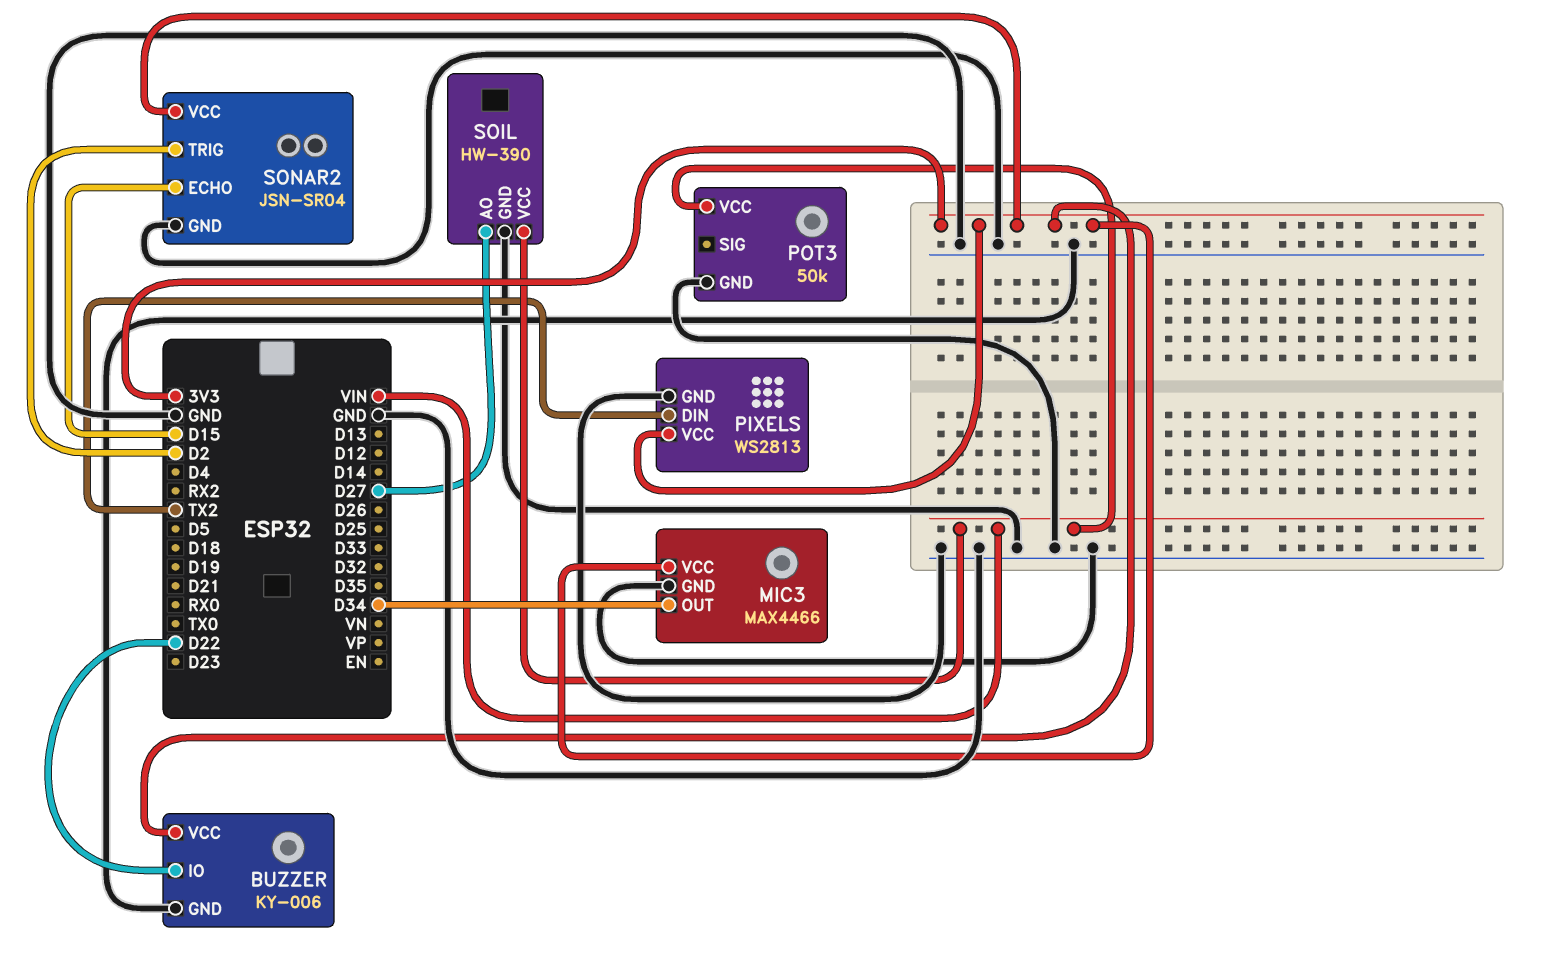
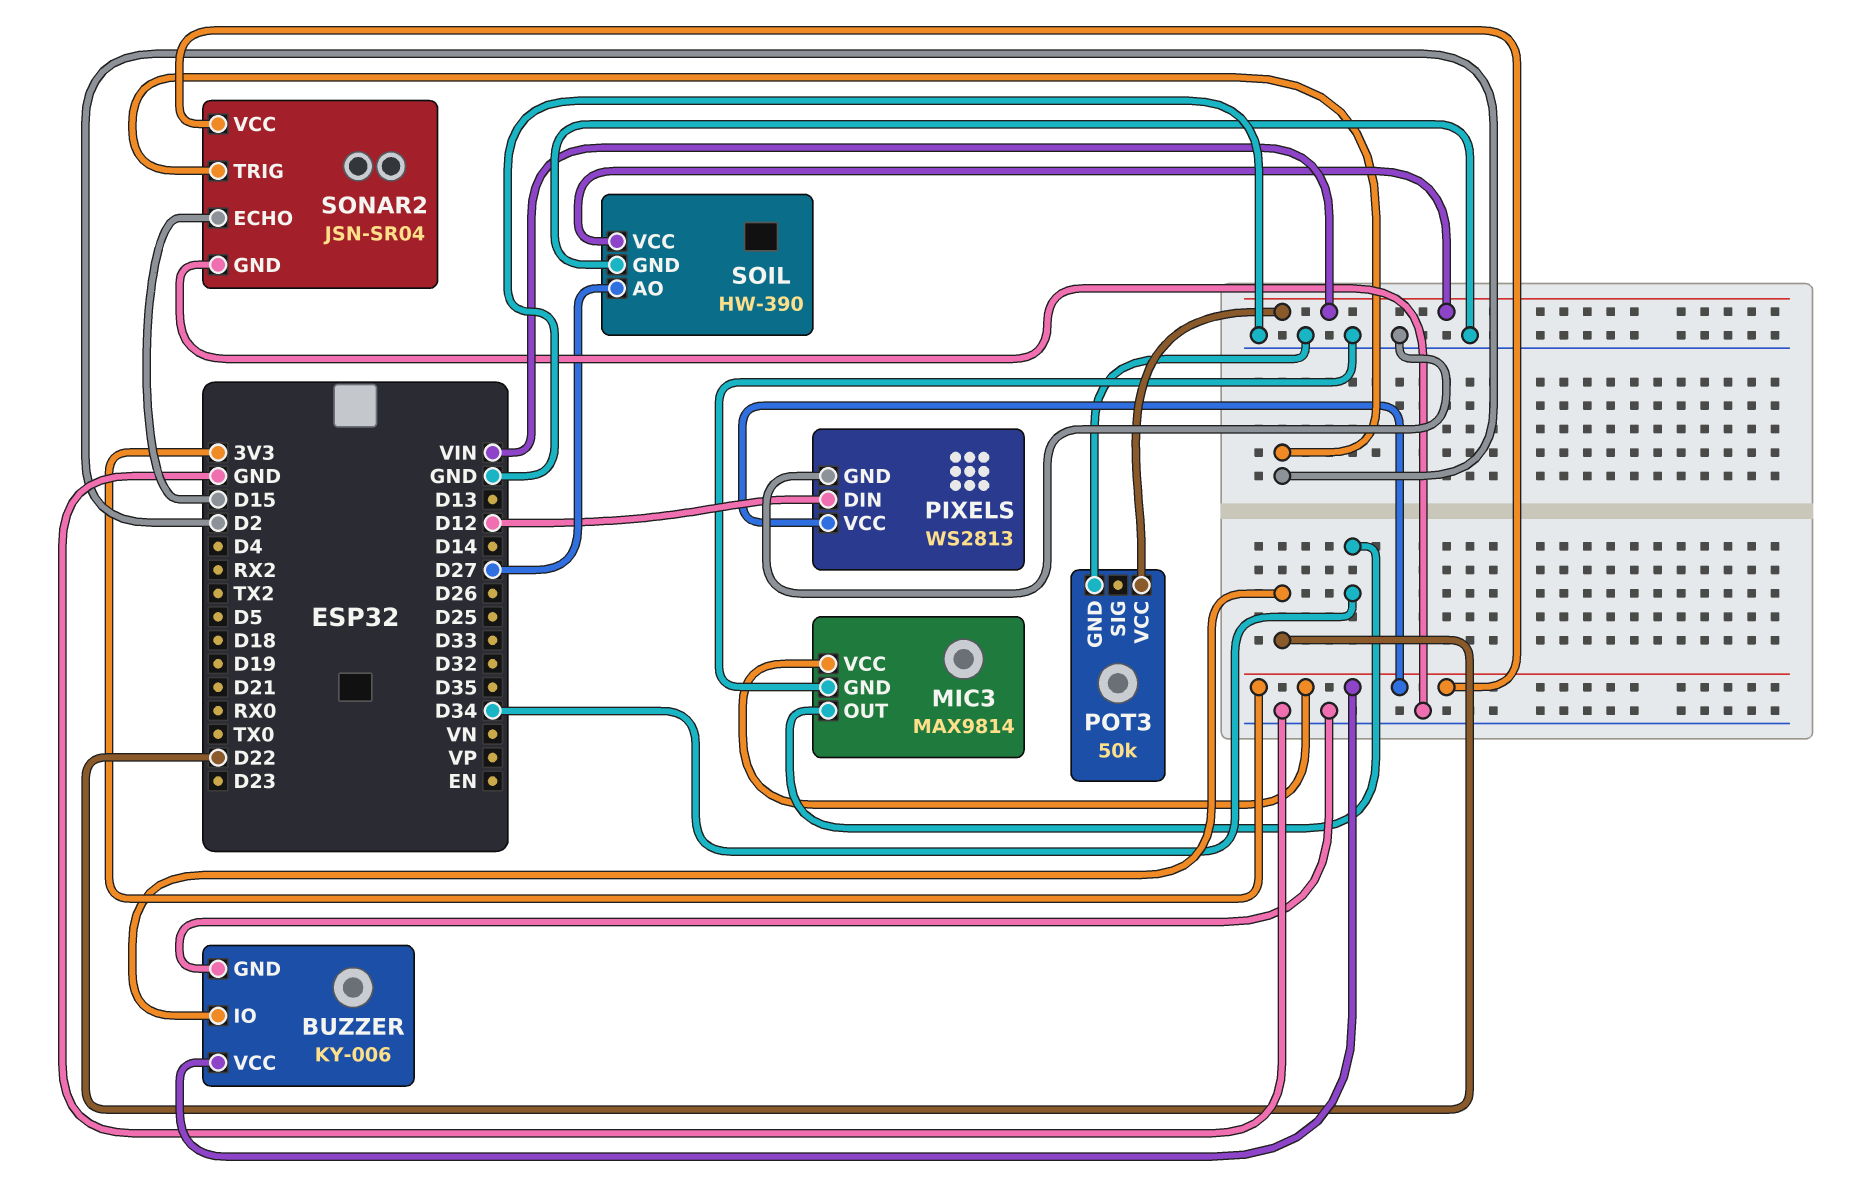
MIC3: MAX4466 -> MAX9814
PIXELS pin DIN: TX2 -> D12

